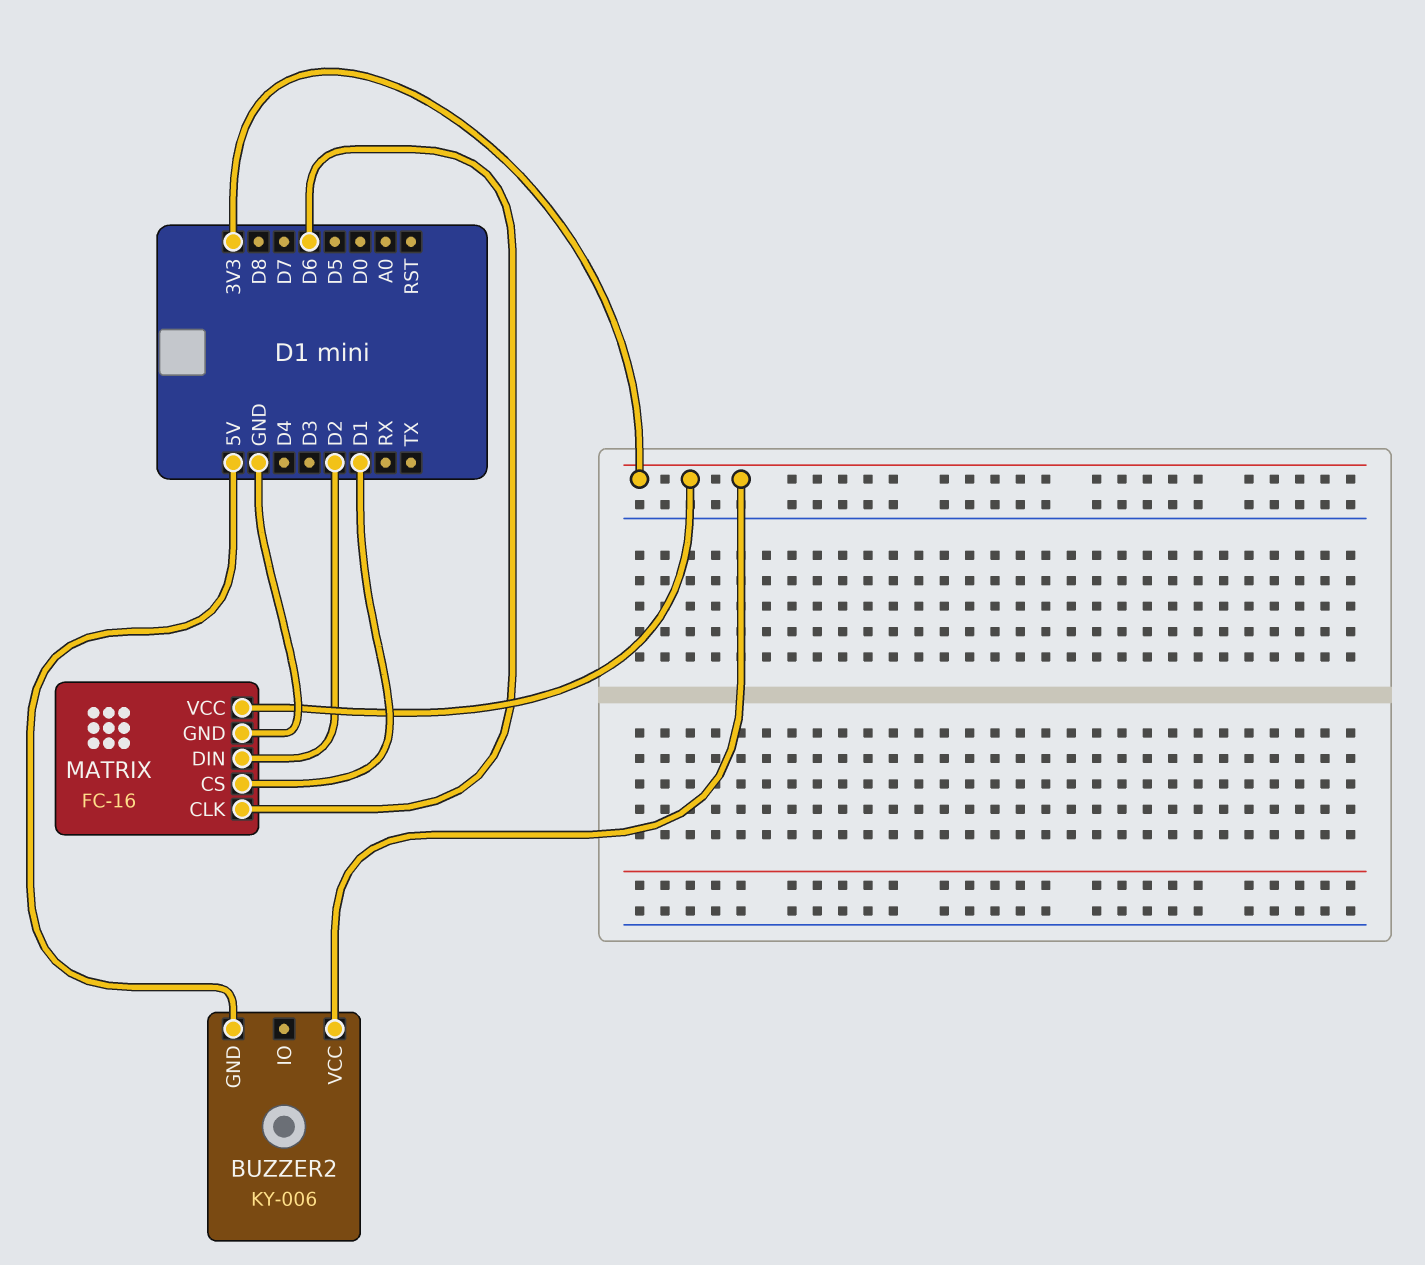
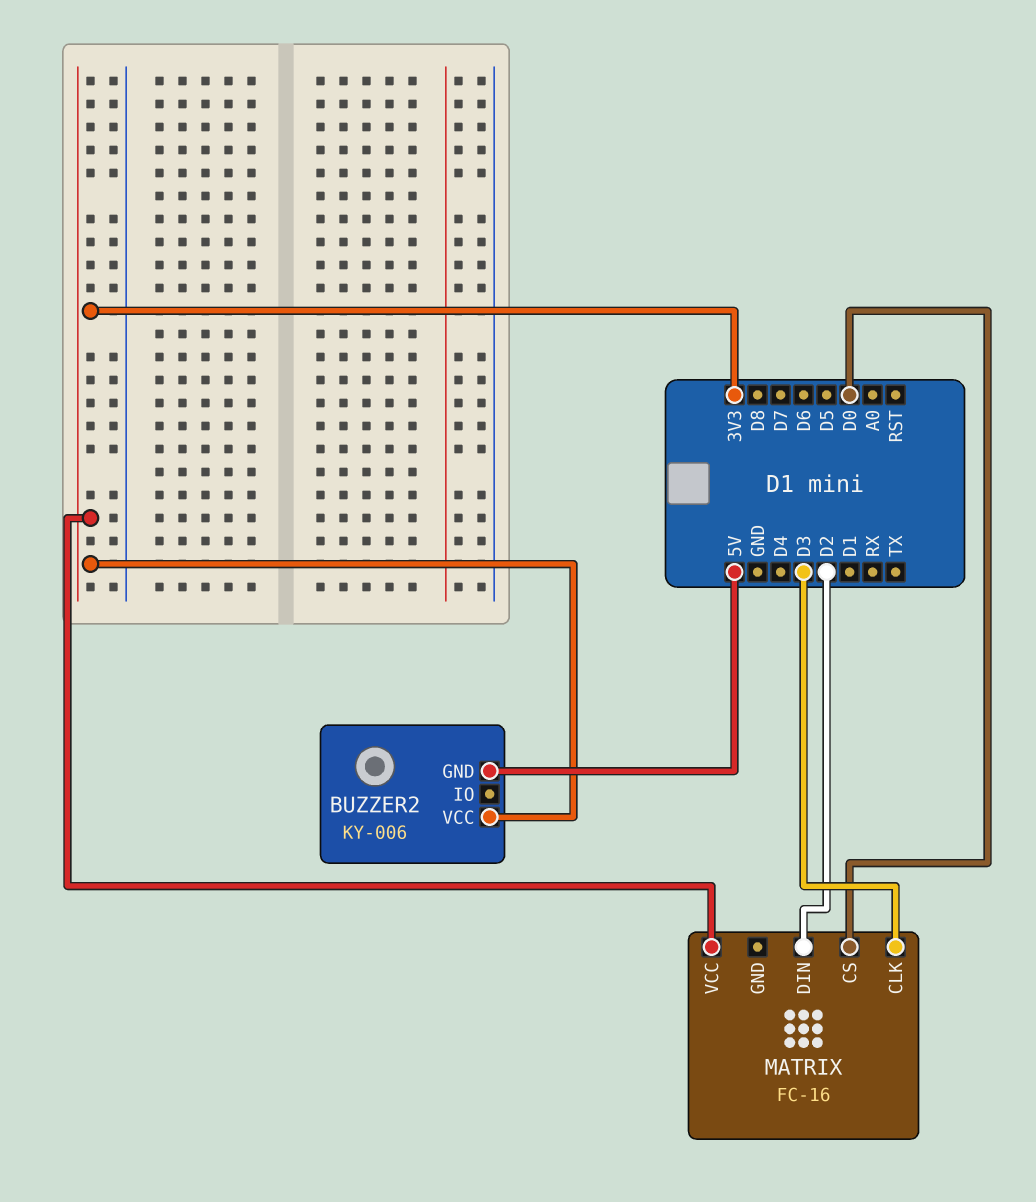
MATRIX pin CLK: D6 -> D3
MATRIX pin CS: D1 -> D0
MATRIX pin GND: GND -> none

